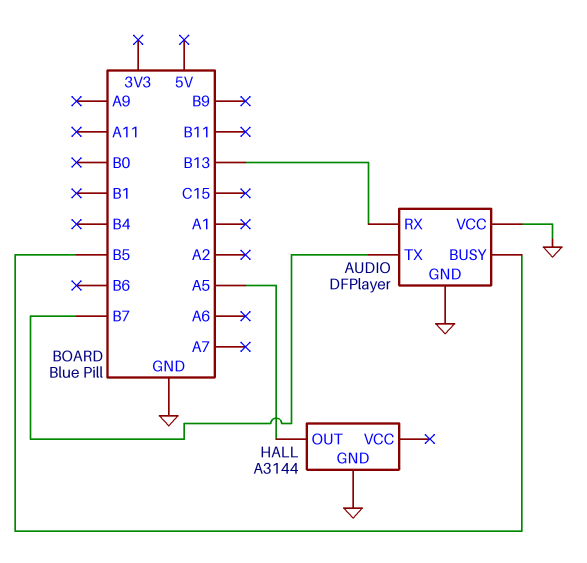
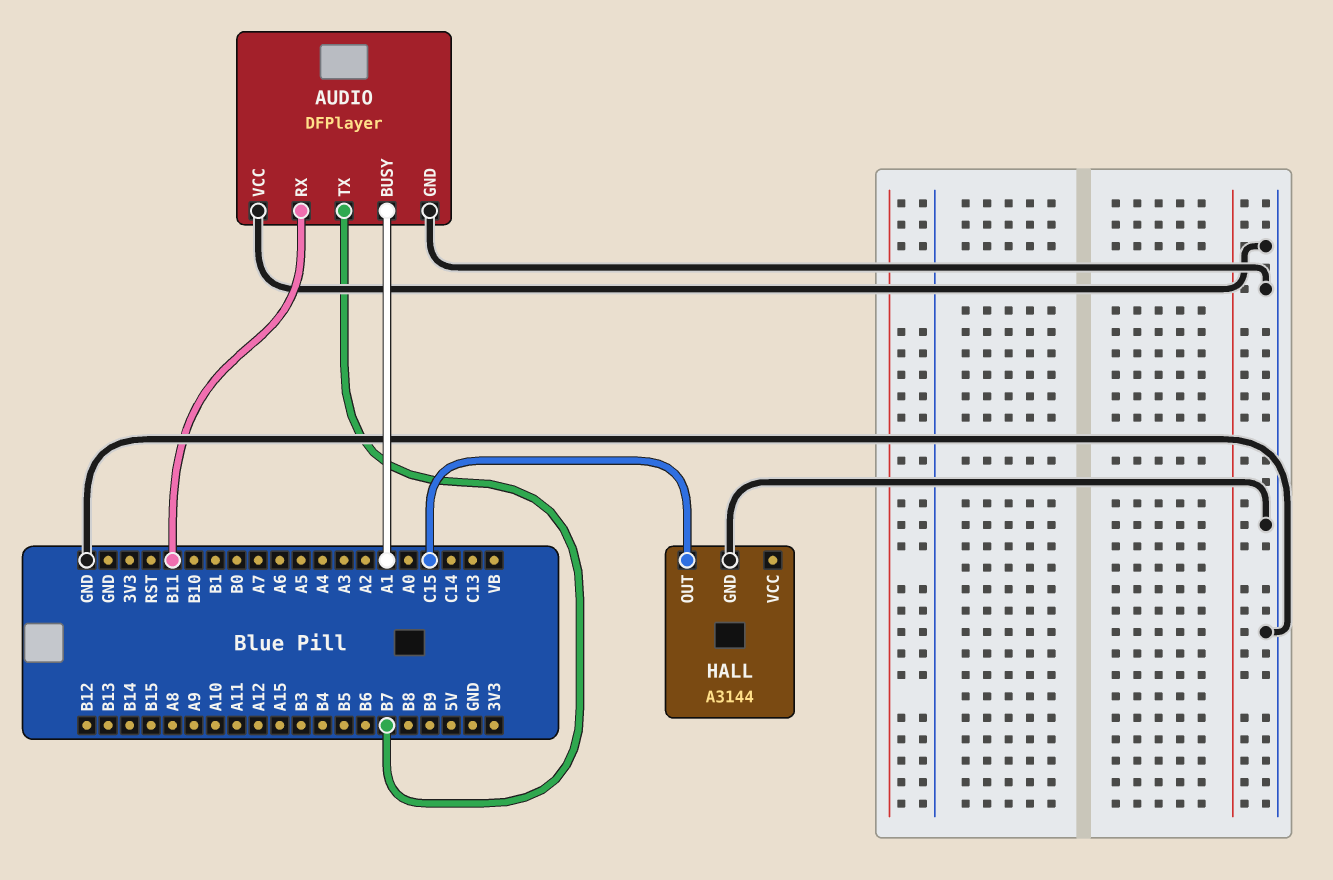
AUDIO pin BUSY: B5 -> A1
AUDIO pin RX: B13 -> B11
HALL pin OUT: A5 -> C15

